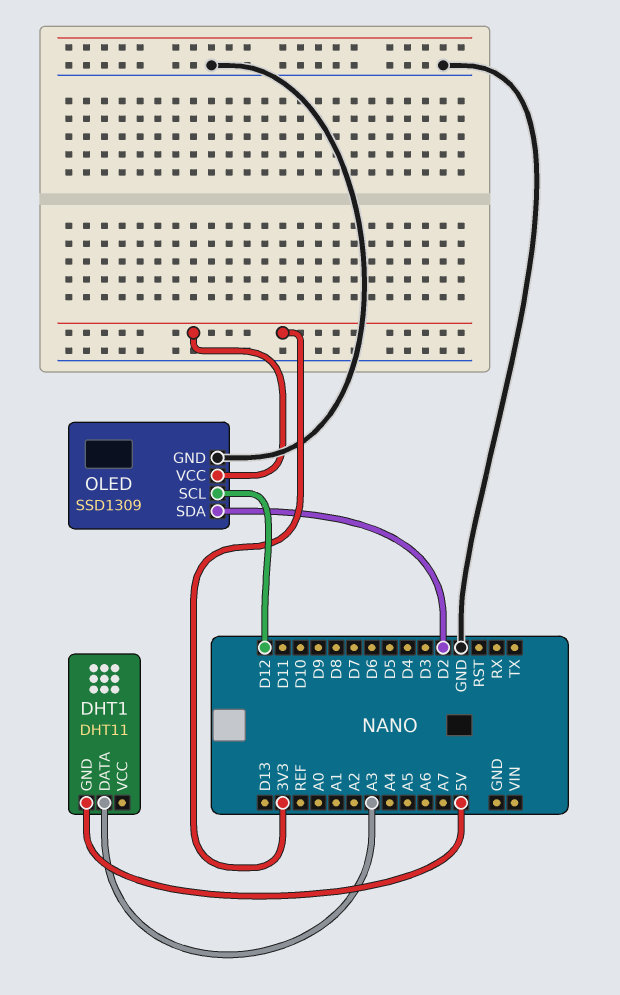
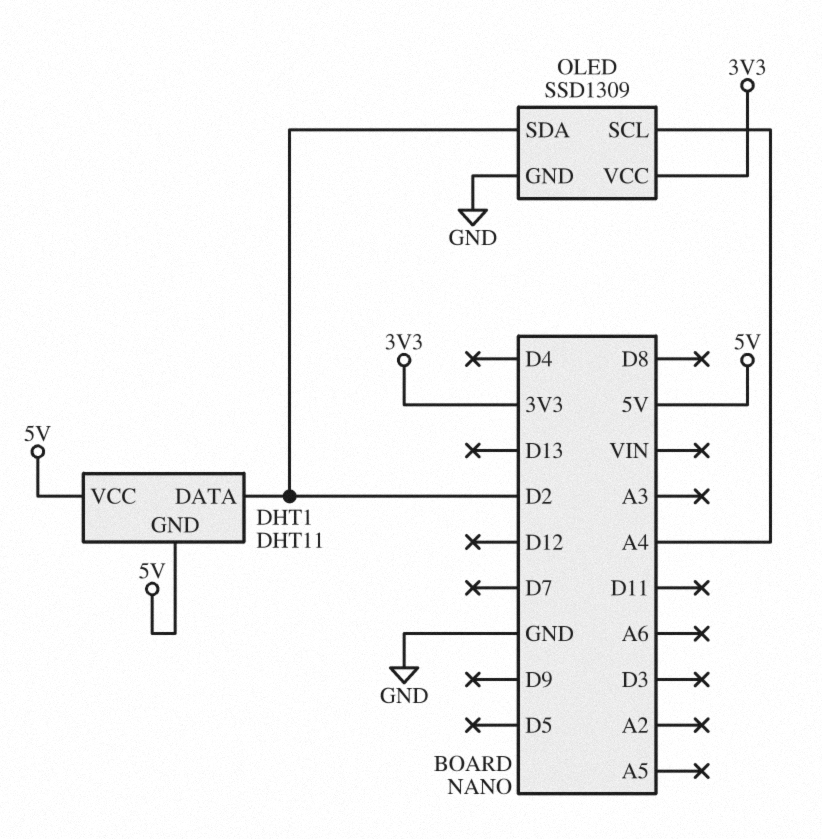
DHT1 pin DATA: A3 -> D2
DHT1 pin VCC: none -> 5V
OLED pin SCL: D12 -> A4

